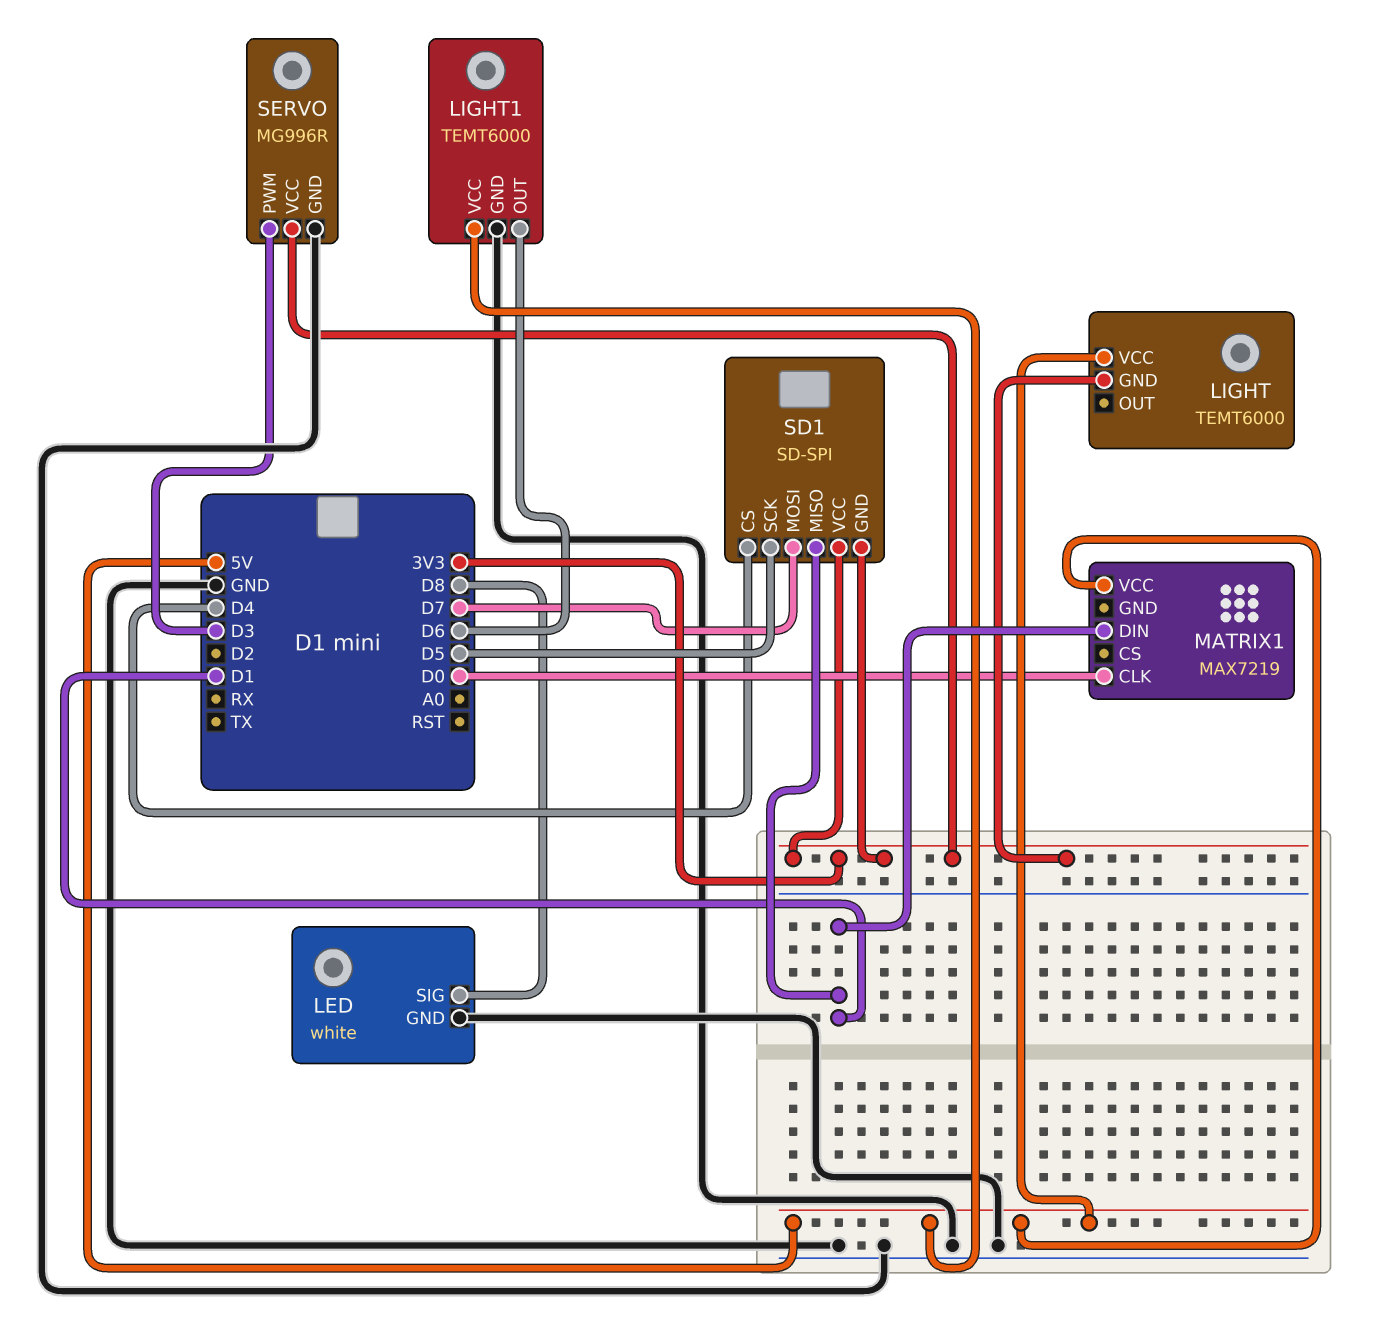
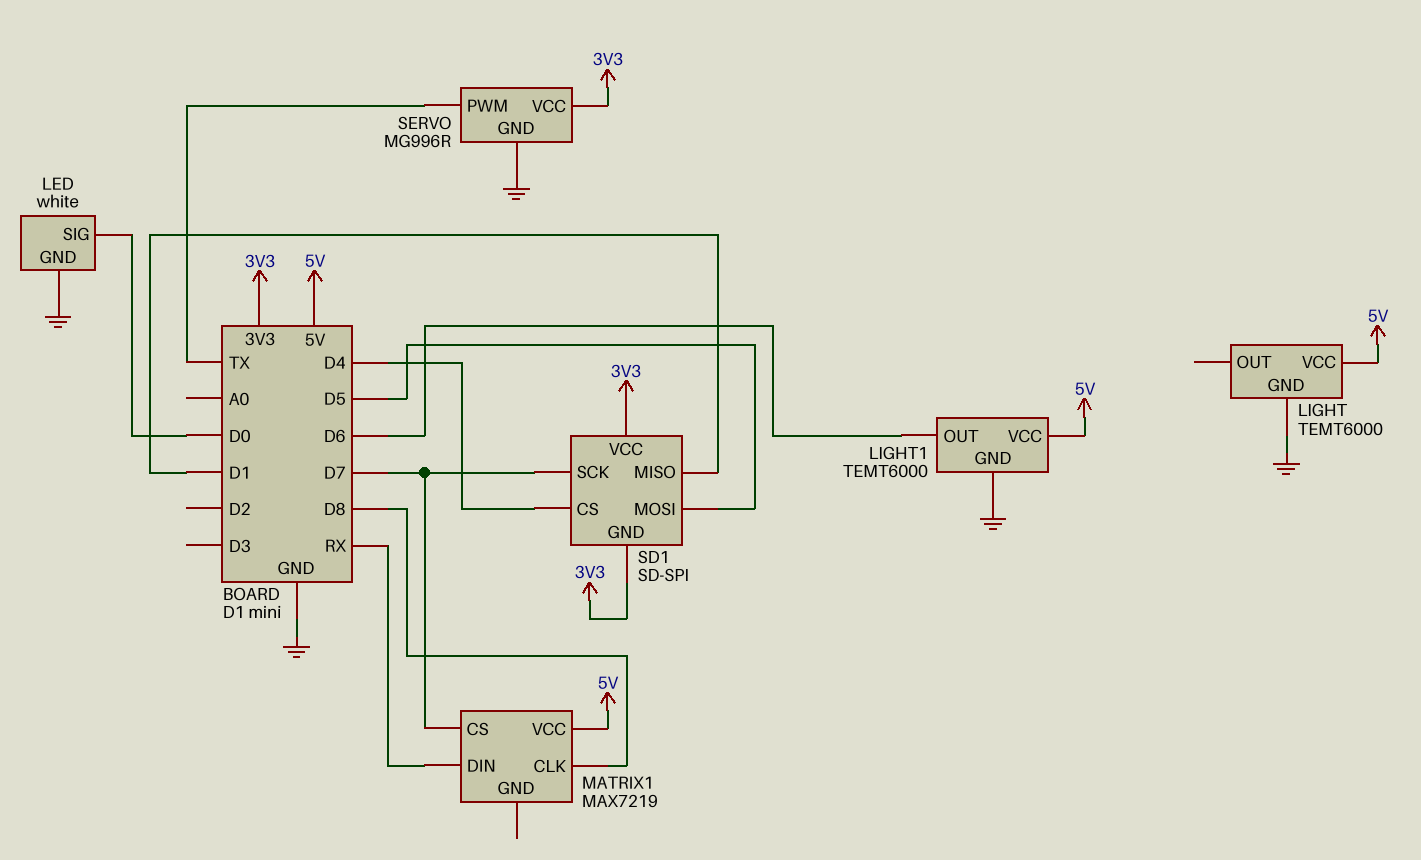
LED pin SIG: D8 -> D0
LIGHT pin GND: 3V3 -> GND
MATRIX1 pin CLK: D0 -> D8
MATRIX1 pin CS: none -> D7
MATRIX1 pin DIN: D1 -> RX
SD1 pin MOSI: D7 -> D5
SD1 pin SCK: D5 -> D7
SERVO pin PWM: D3 -> TX

